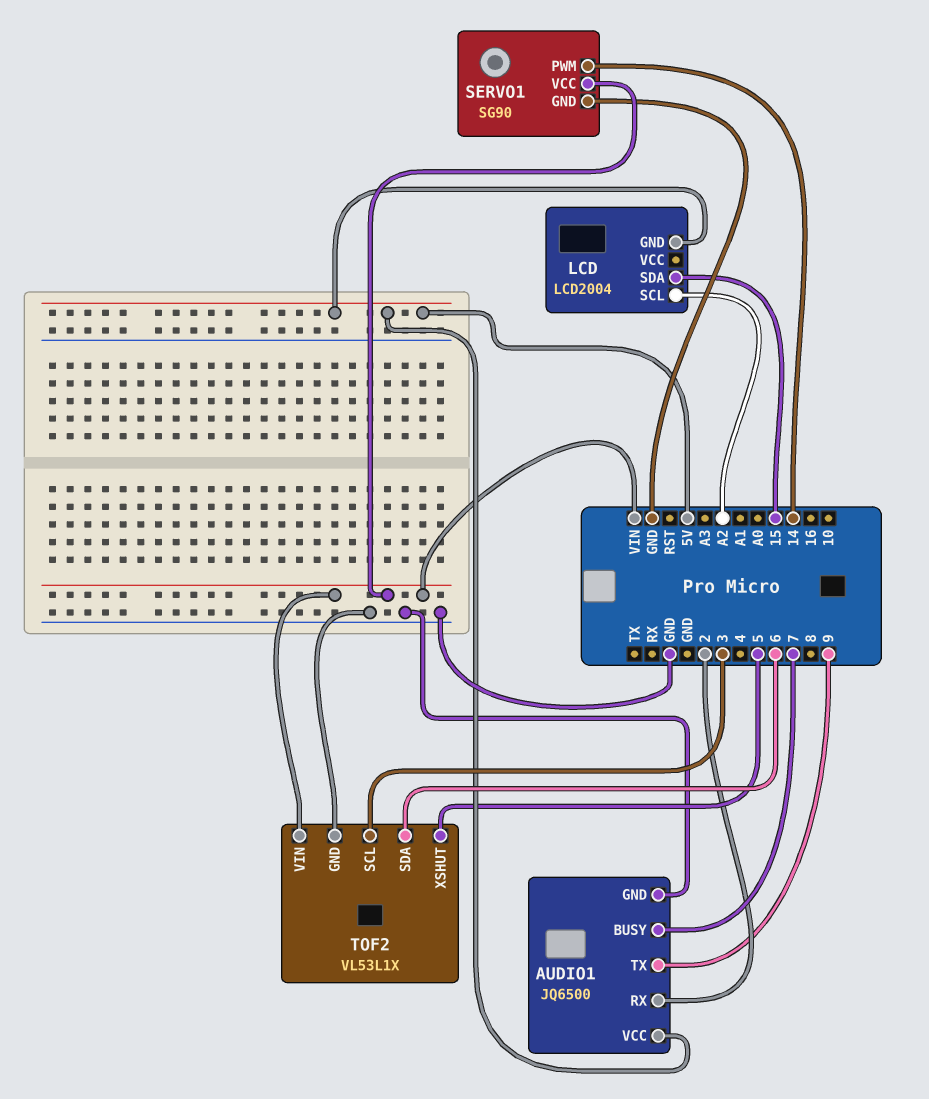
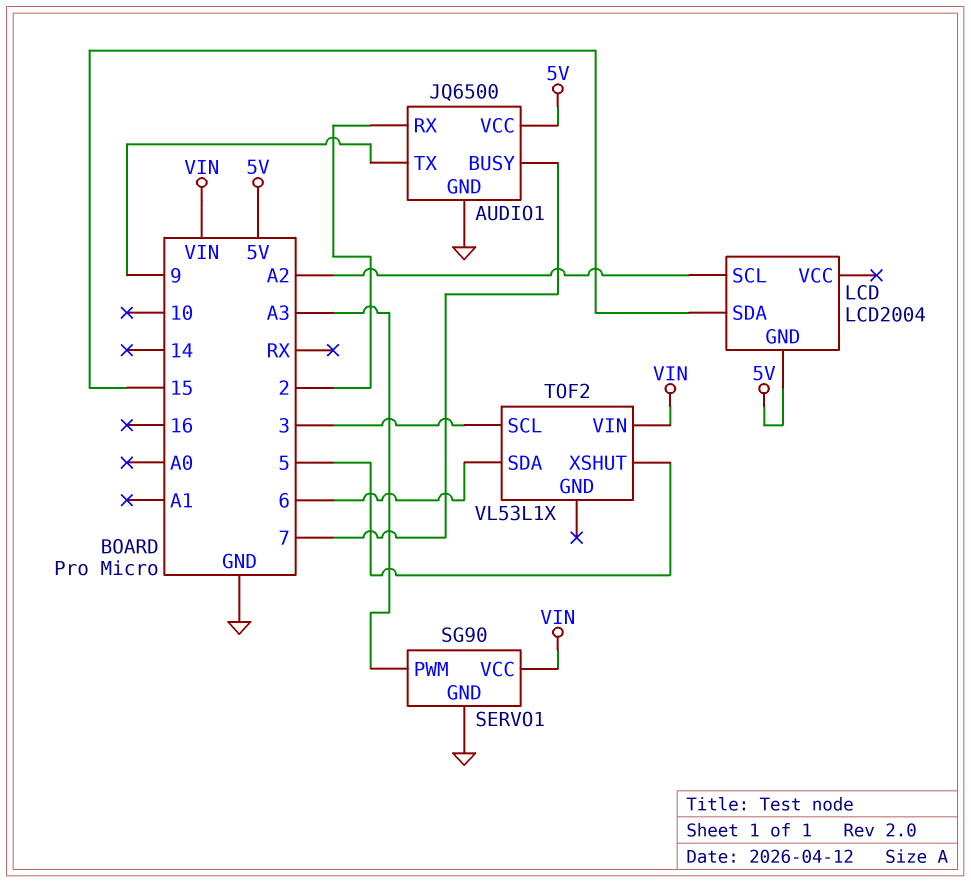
SERVO1 pin PWM: 14 -> A3
TOF2 pin GND: GND -> none

